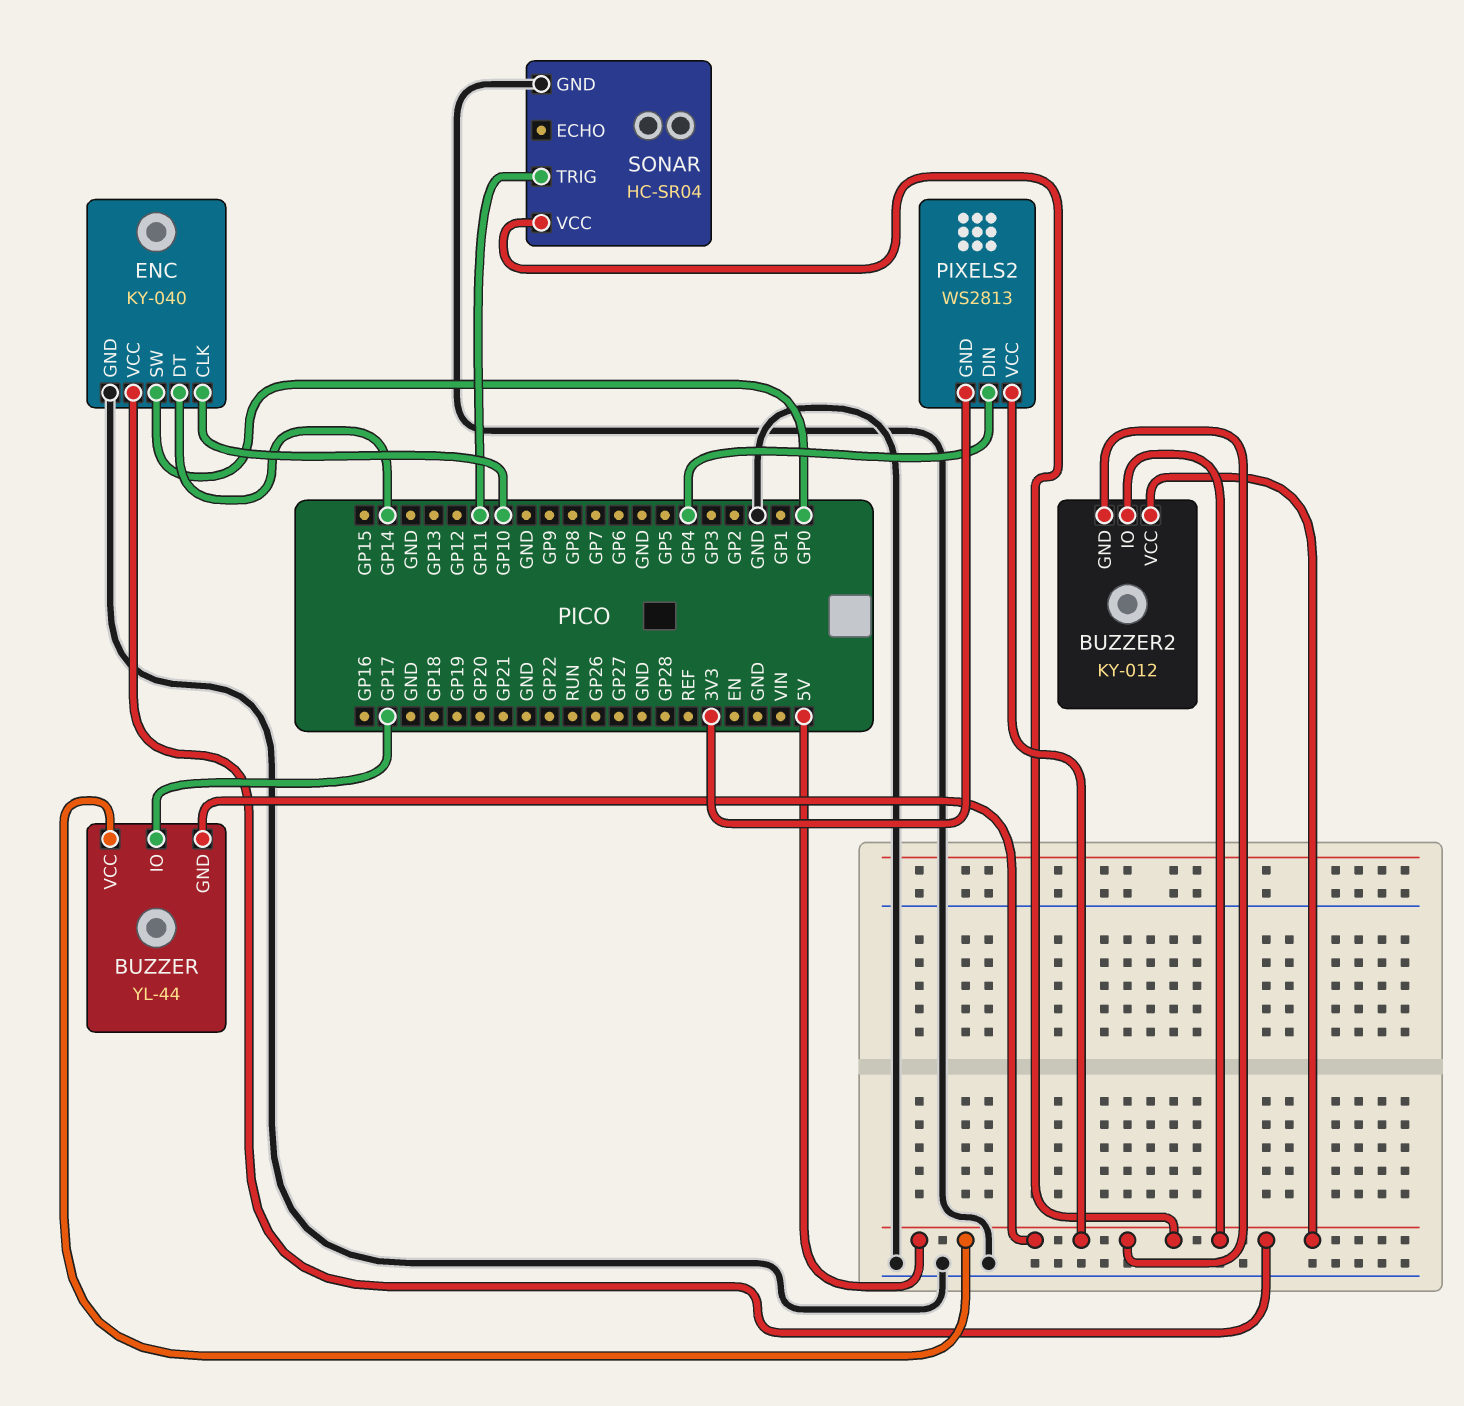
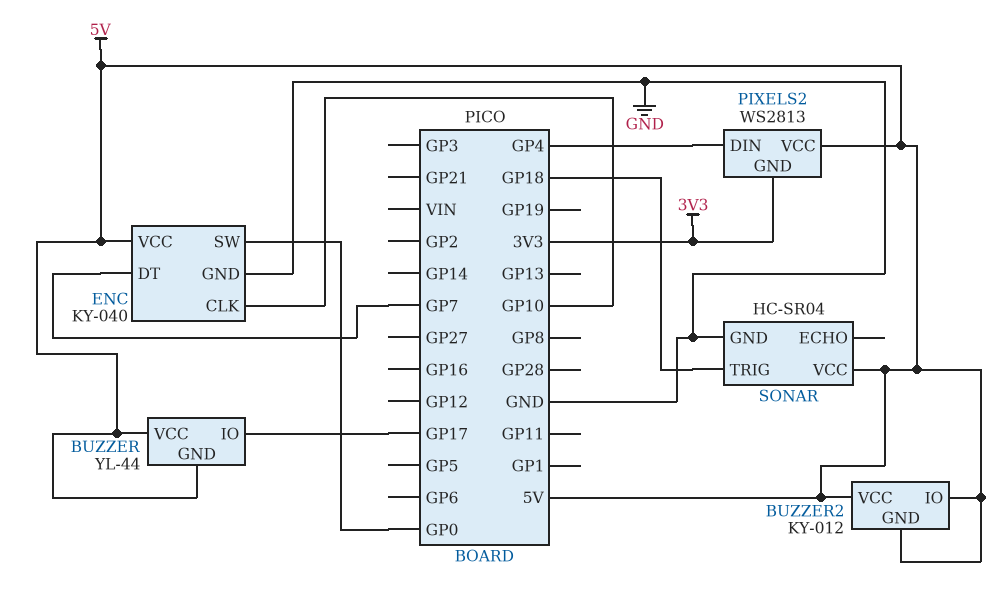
ENC pin DT: GP14 -> GP7
SONAR pin TRIG: GP11 -> GP18

